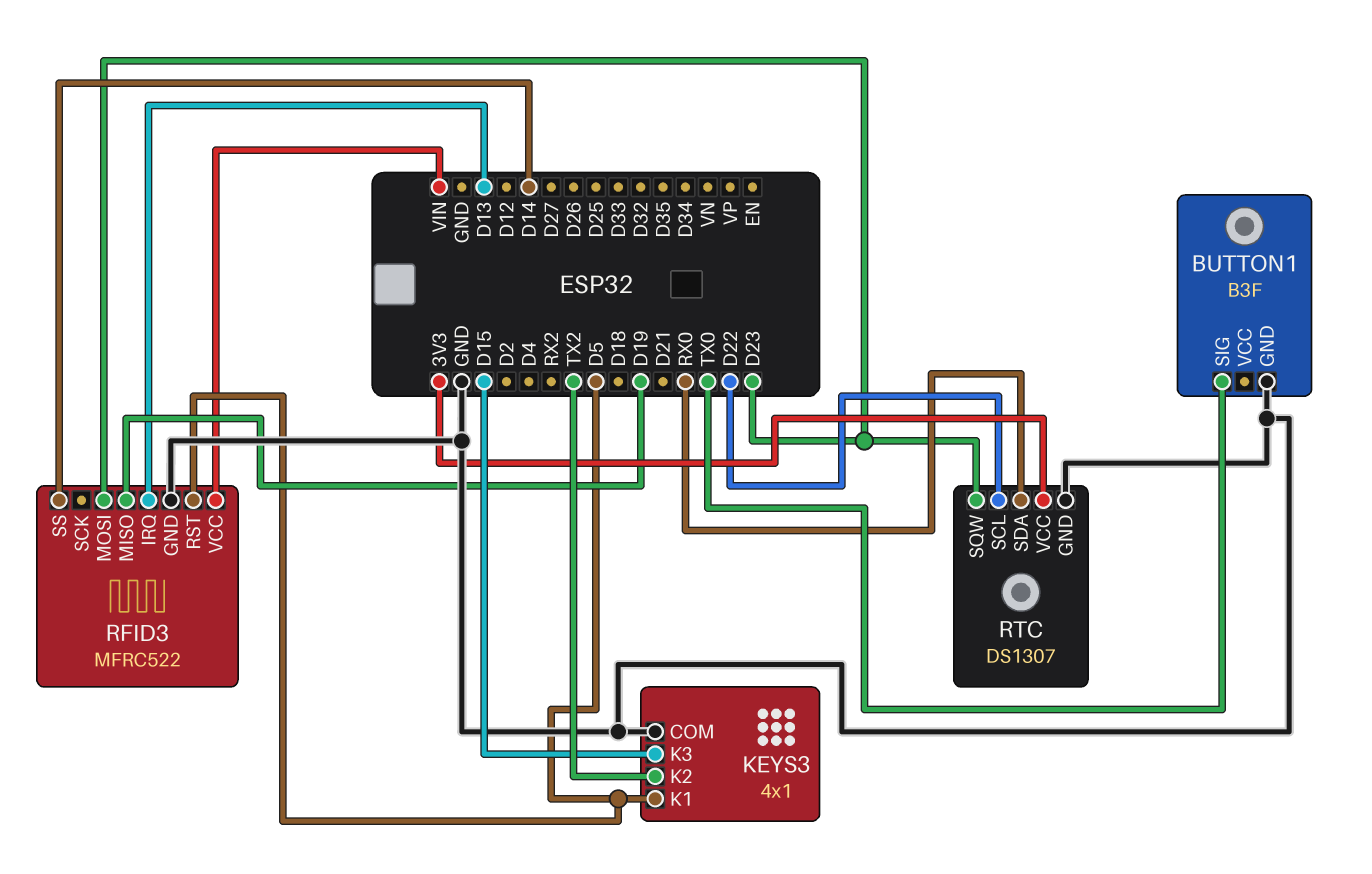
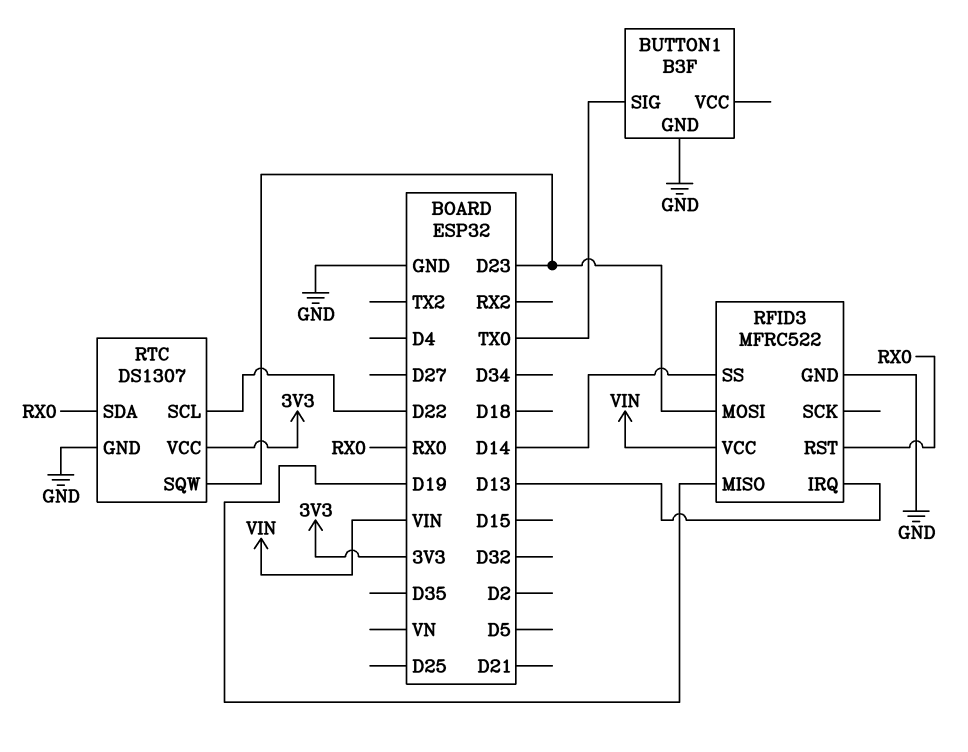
KEYS3: 4x1 -> none
KEYS3 pin COM: GND -> none
KEYS3 pin K1: D5 -> none
KEYS3 pin K2: TX2 -> none
KEYS3 pin K3: D15 -> none
RFID3 pin RST: D5 -> RX0

